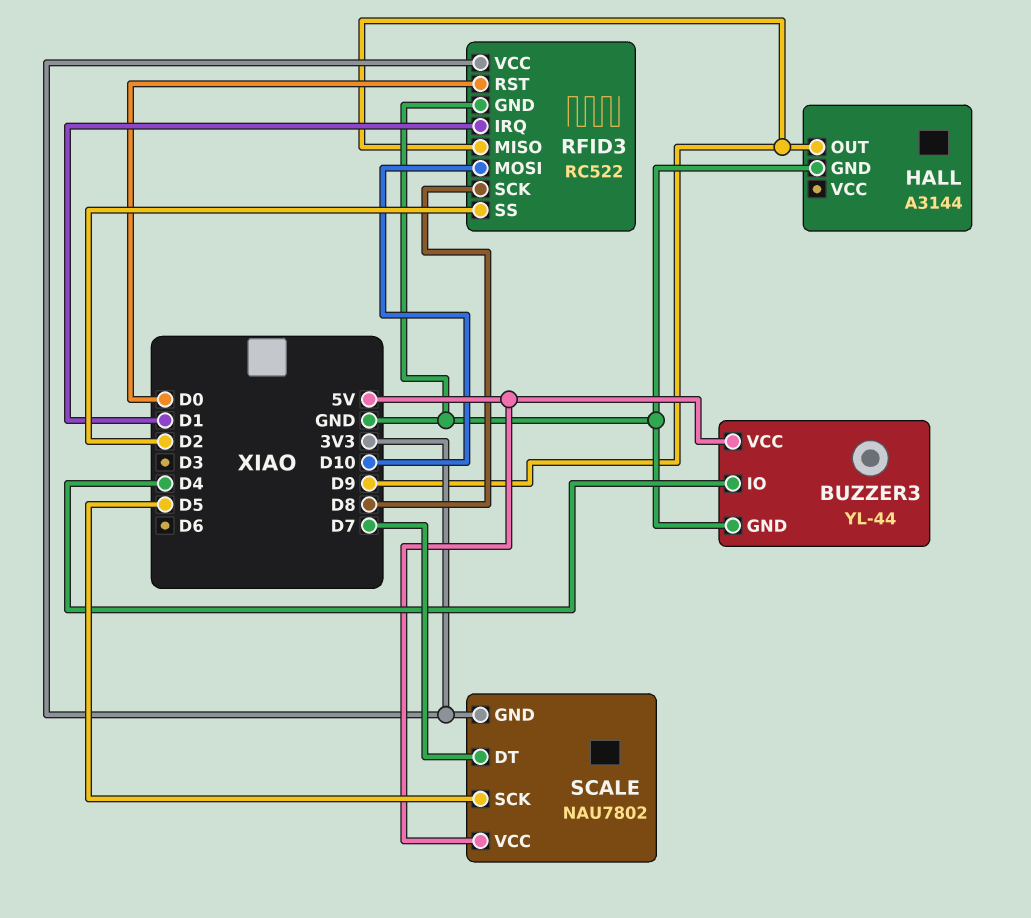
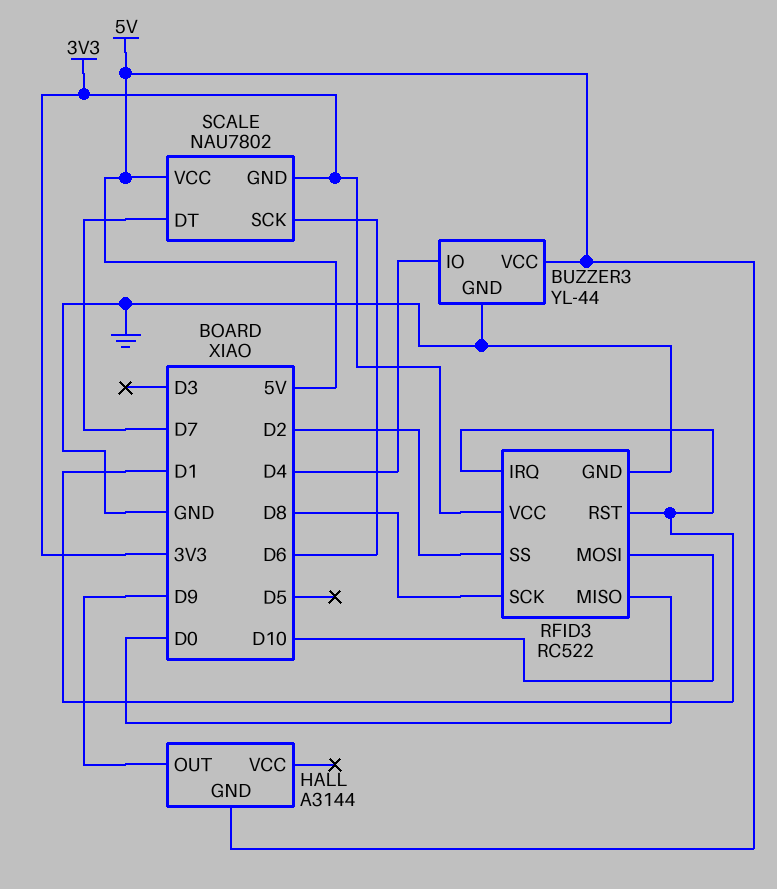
HALL pin GND: GND -> 5V
RFID3 pin MISO: D9 -> D0
RFID3 pin RST: D0 -> D1
SCALE pin SCK: D5 -> D6

